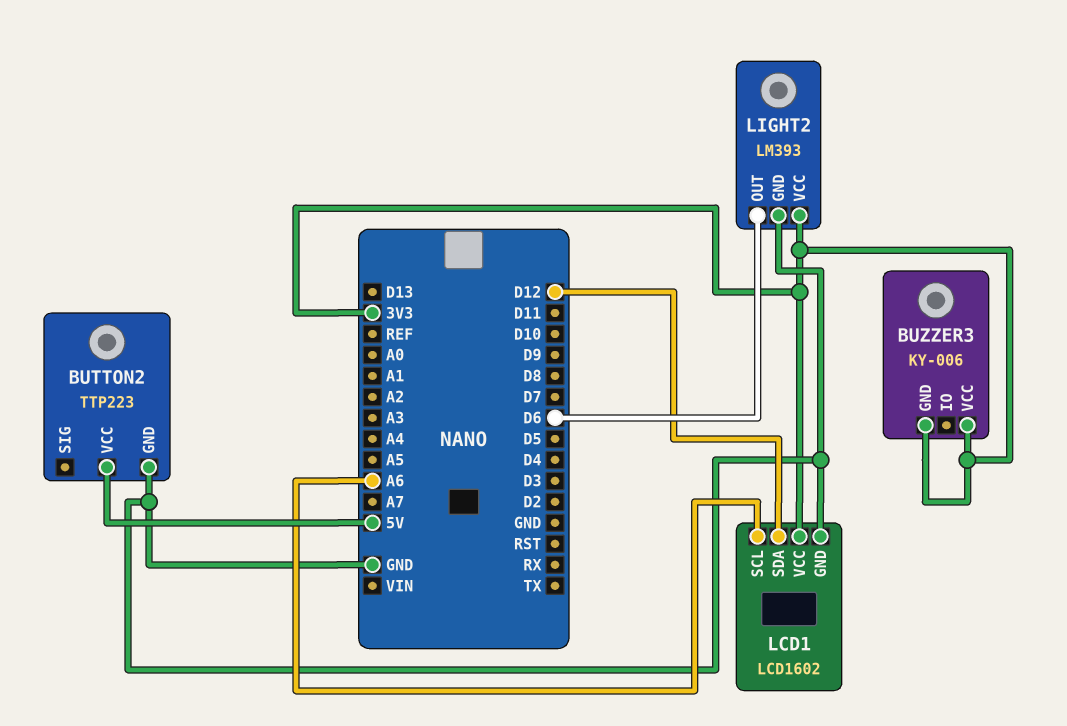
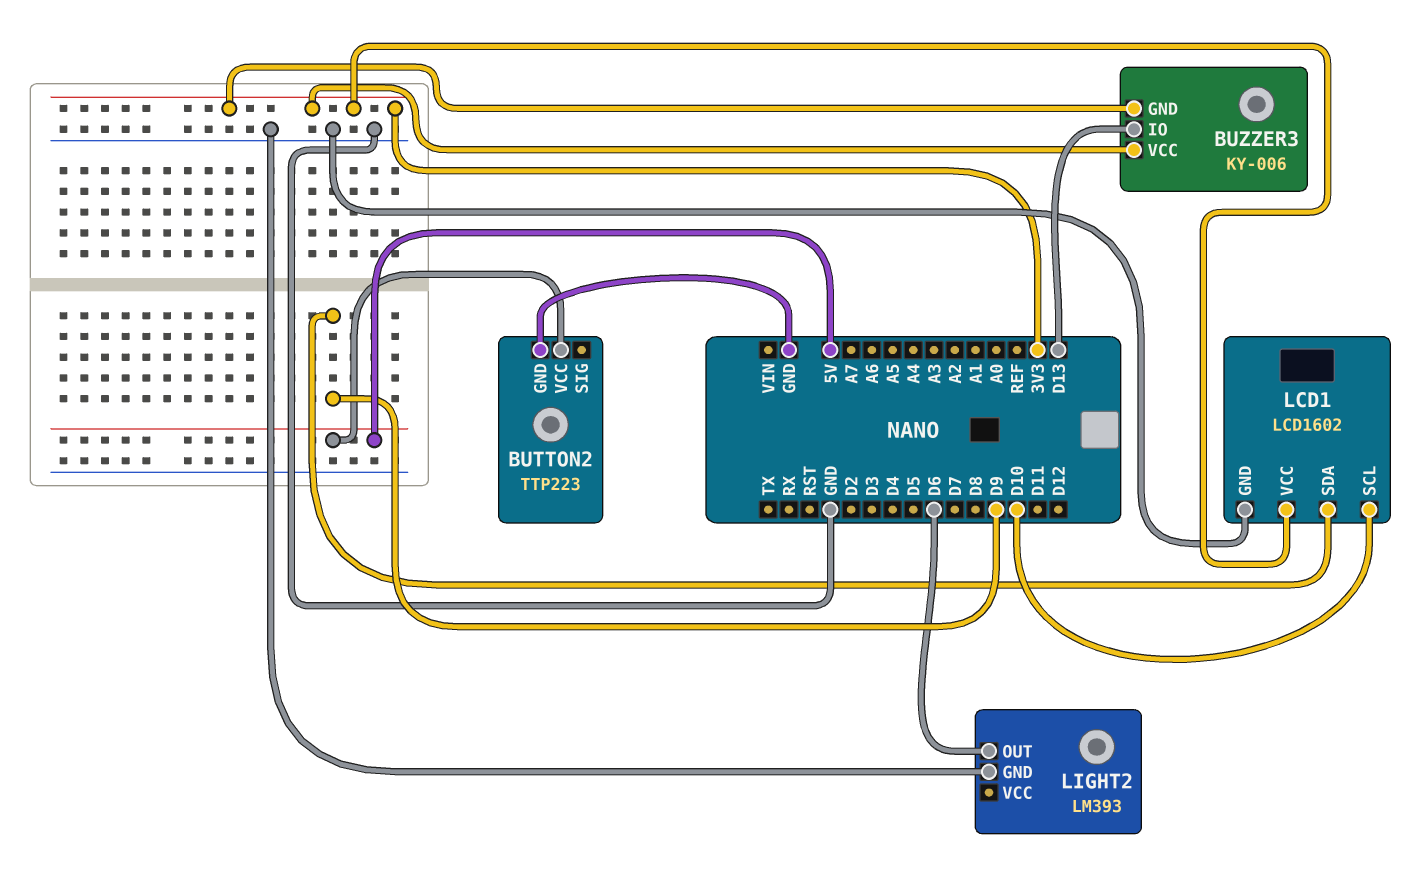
BUZZER3 pin IO: none -> D13
LCD1 pin SCL: A6 -> D10
LCD1 pin SDA: D12 -> D9
LIGHT2 pin VCC: 3V3 -> none

